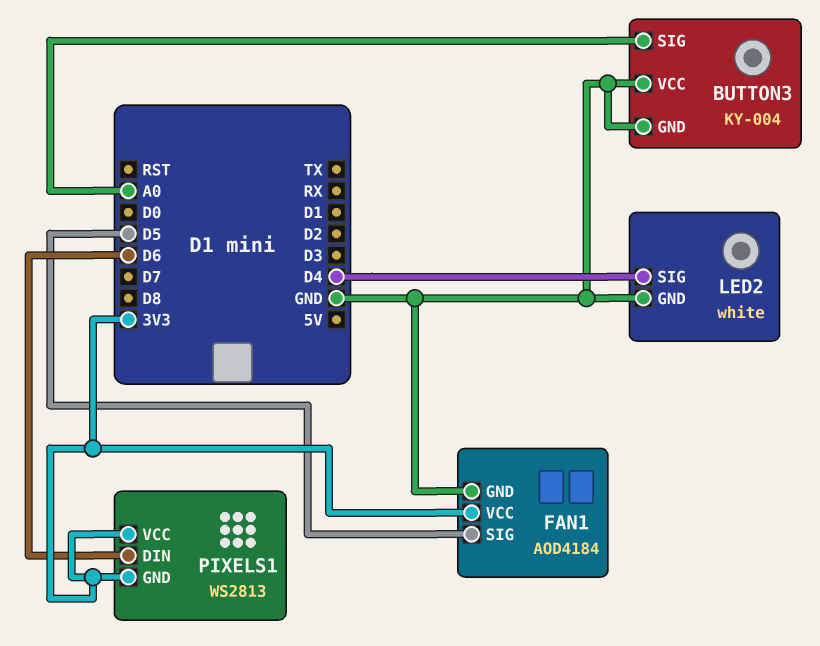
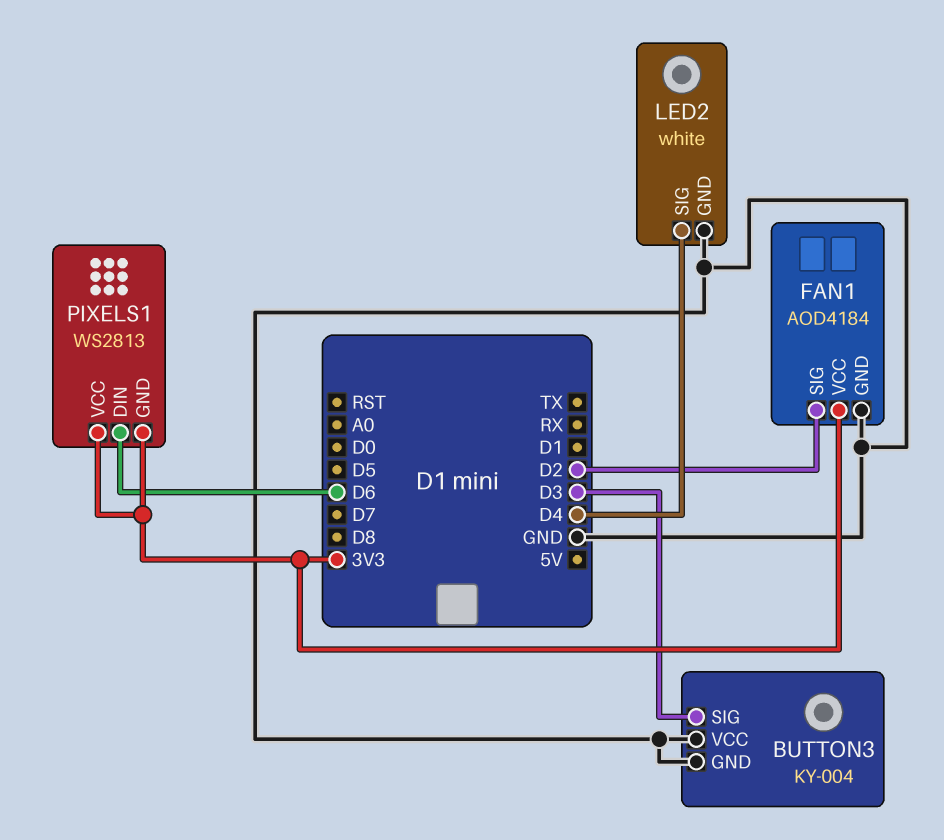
BUTTON3 pin SIG: A0 -> D3
FAN1 pin SIG: D5 -> D2

